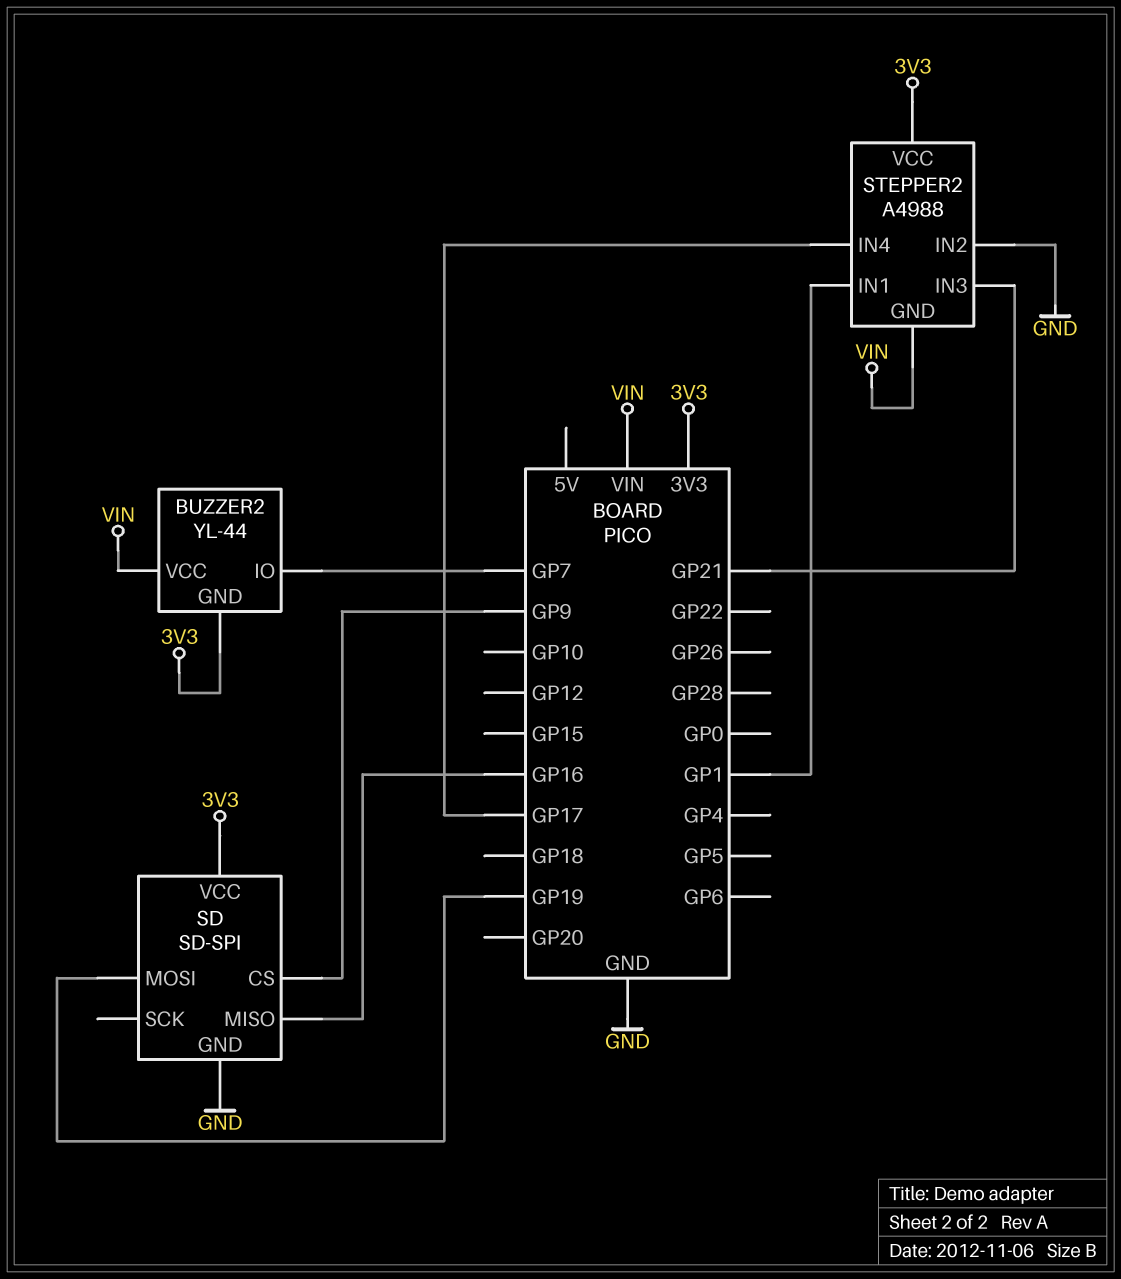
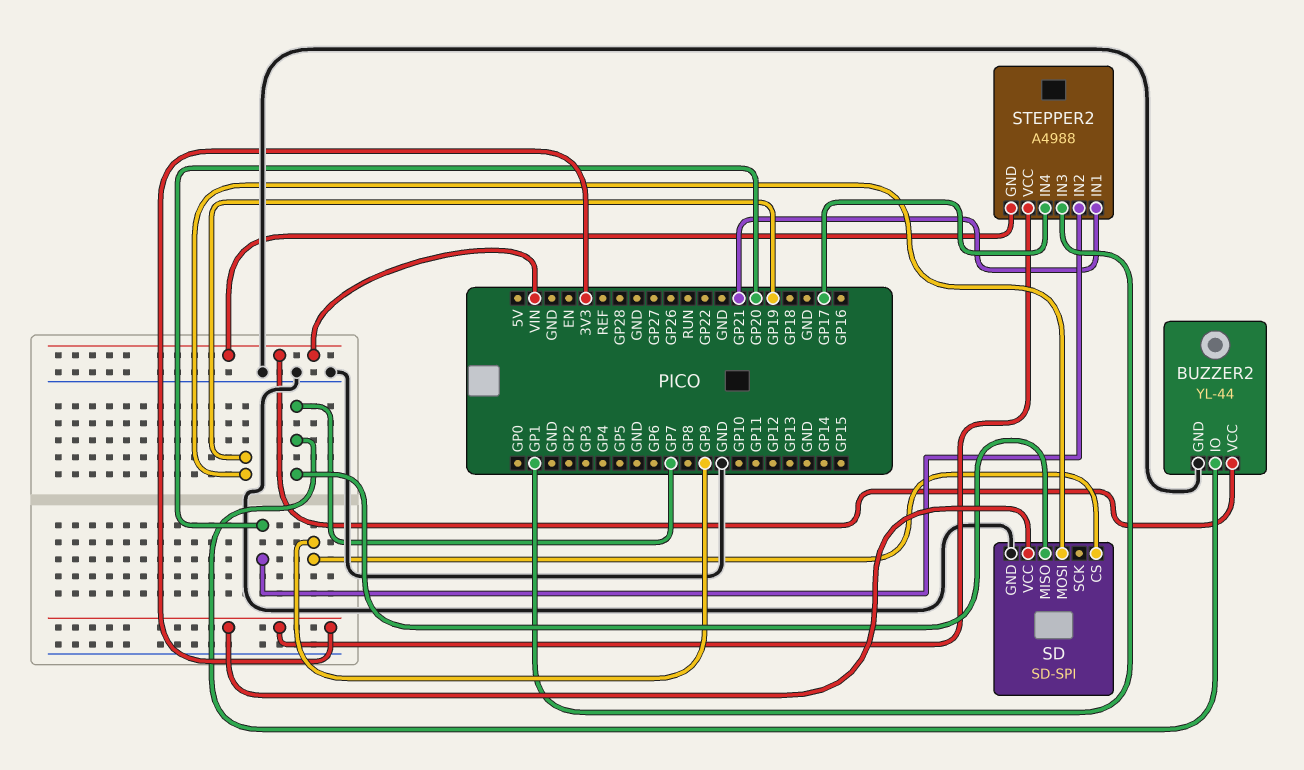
BUZZER2 pin GND: 3V3 -> GND
SD pin MISO: GP16 -> GP7
STEPPER2 pin IN1: GP1 -> GP21
STEPPER2 pin IN2: GND -> GP20
STEPPER2 pin IN3: GP21 -> GP1

